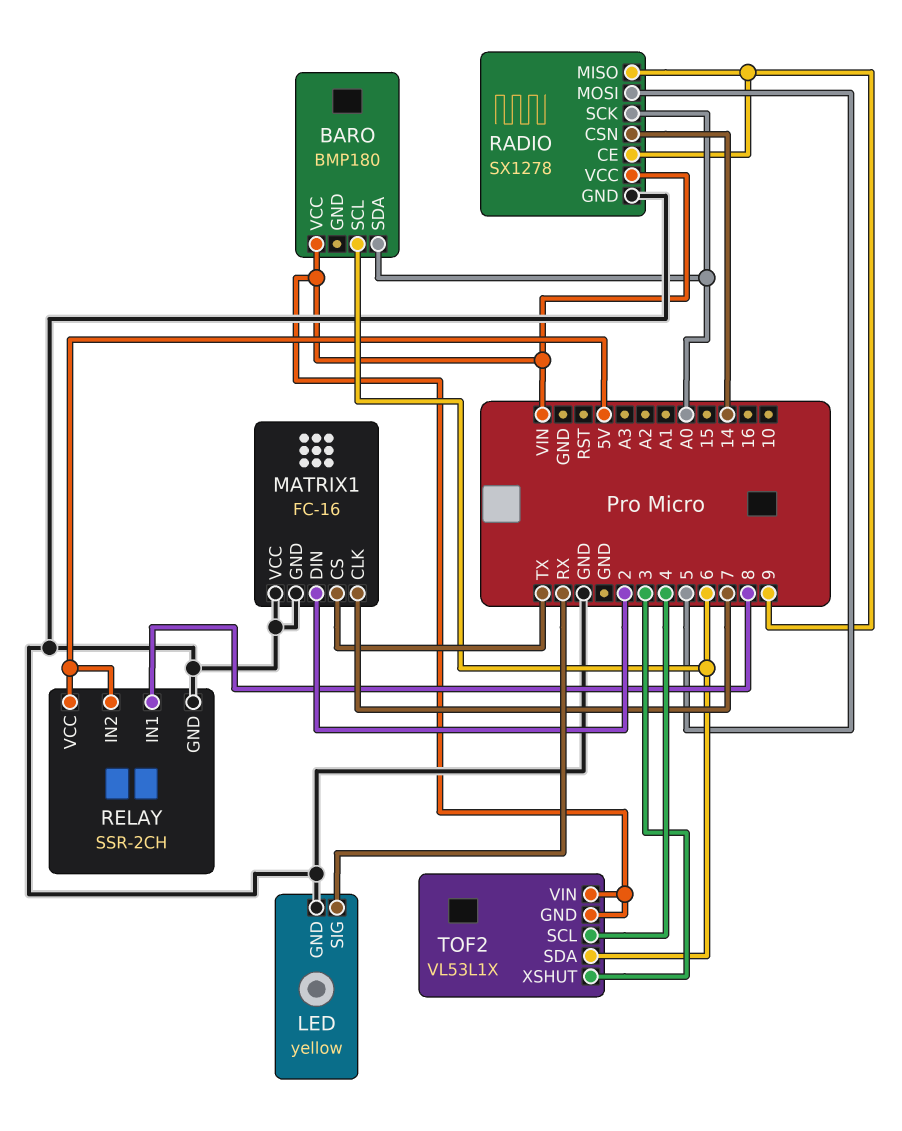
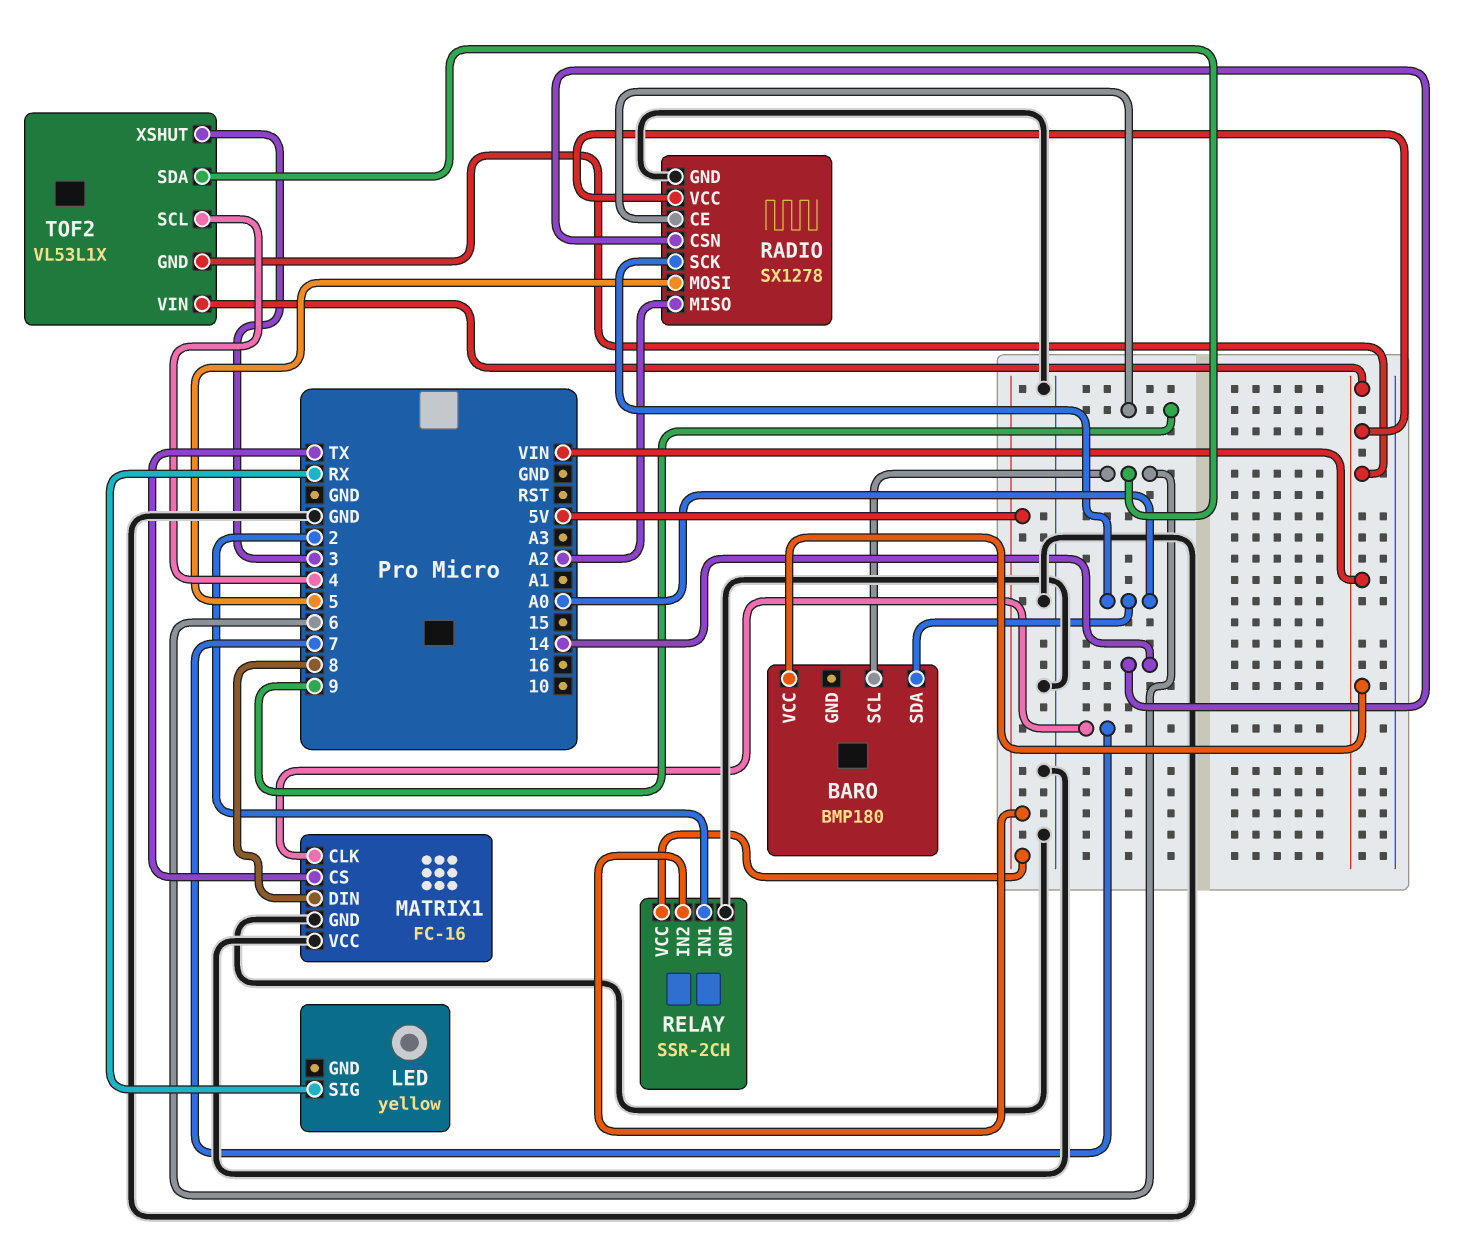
LED pin GND: GND -> none
MATRIX1 pin DIN: 2 -> 8
RADIO pin MISO: 9 -> A2
RELAY pin IN1: 8 -> 2

